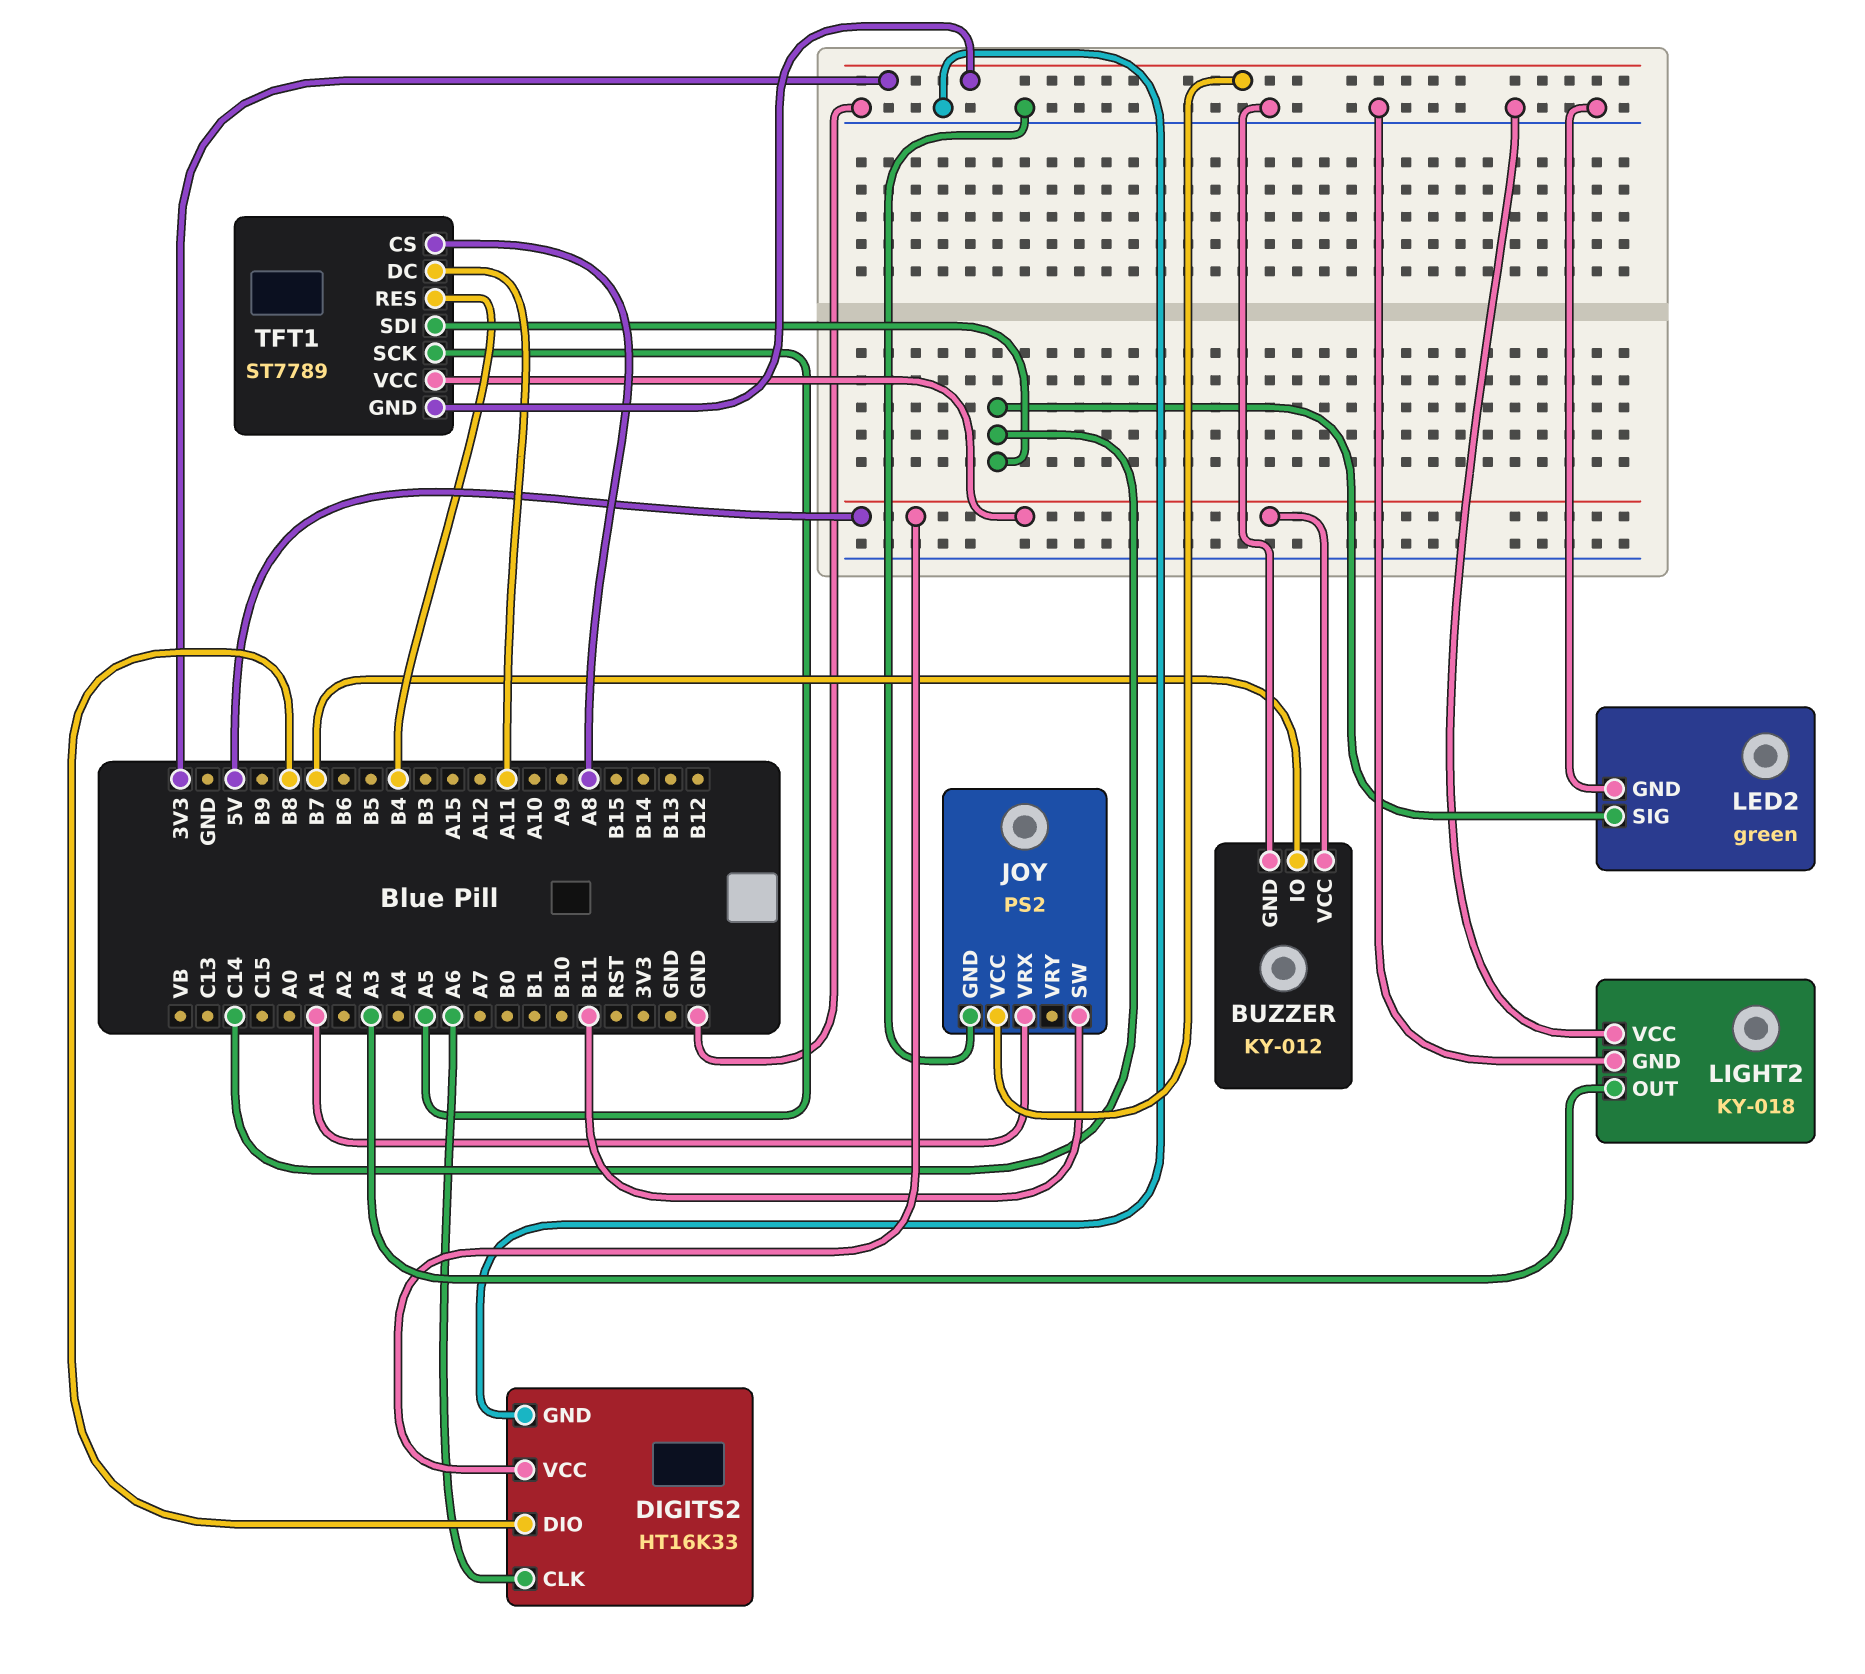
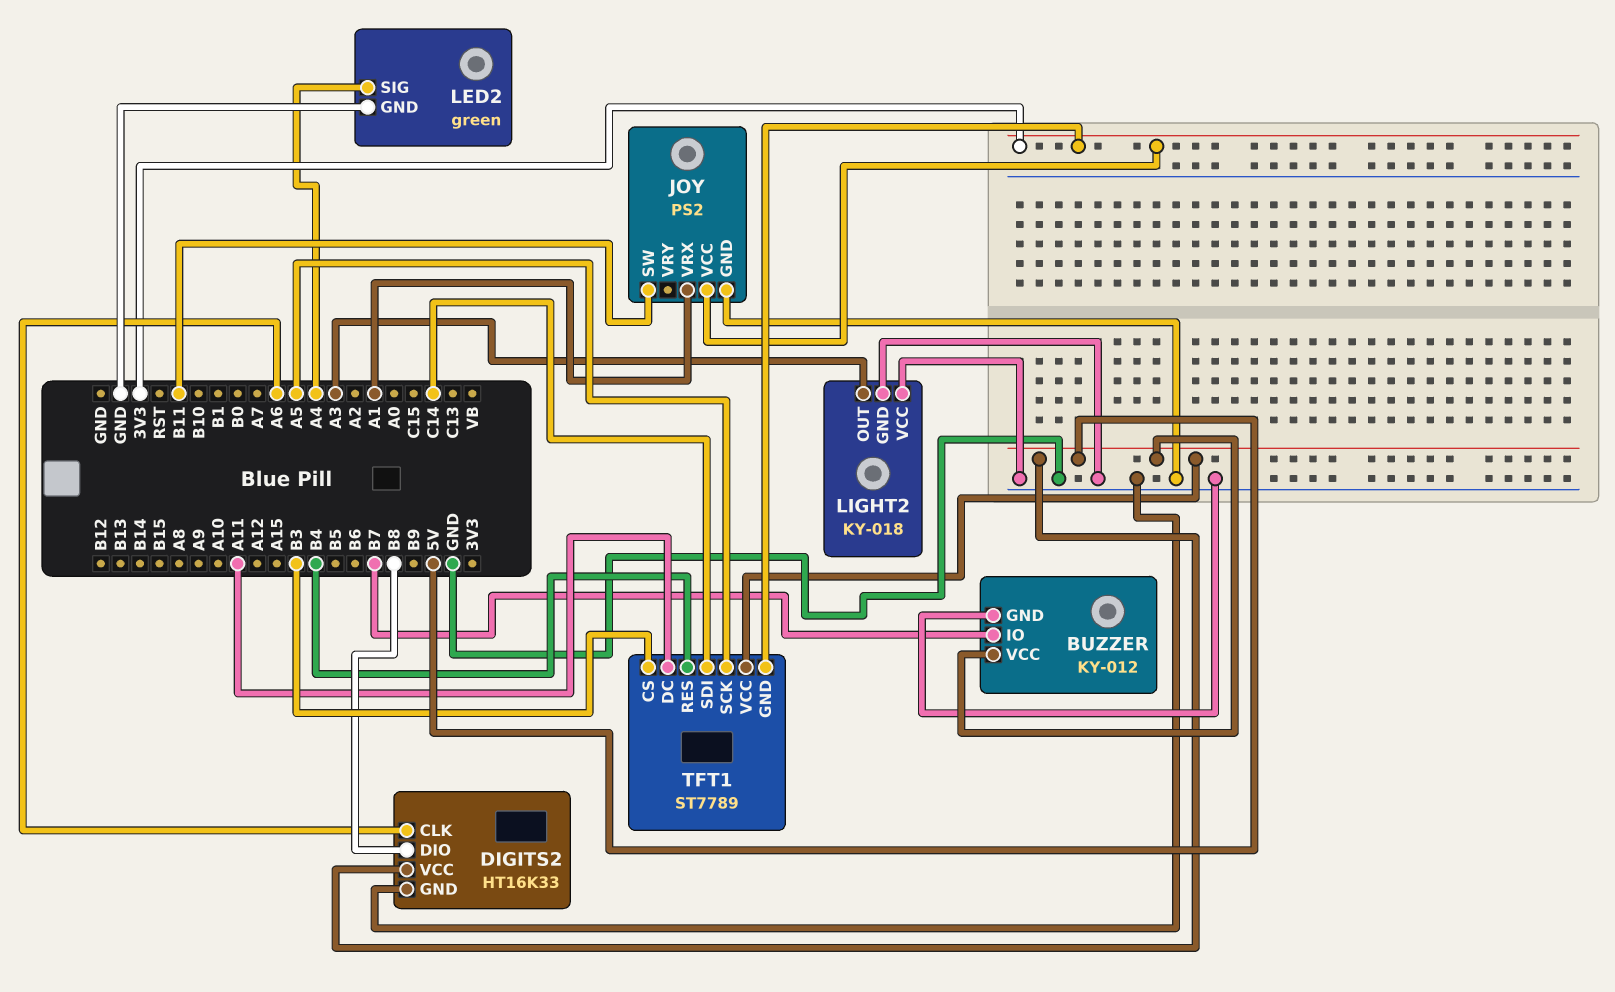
LED2 pin SIG: C14 -> A4
TFT1 pin CS: A8 -> B3

